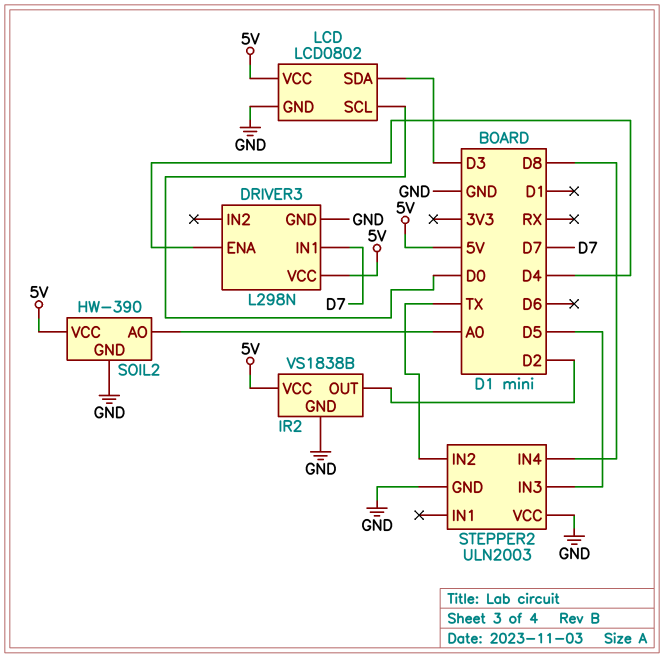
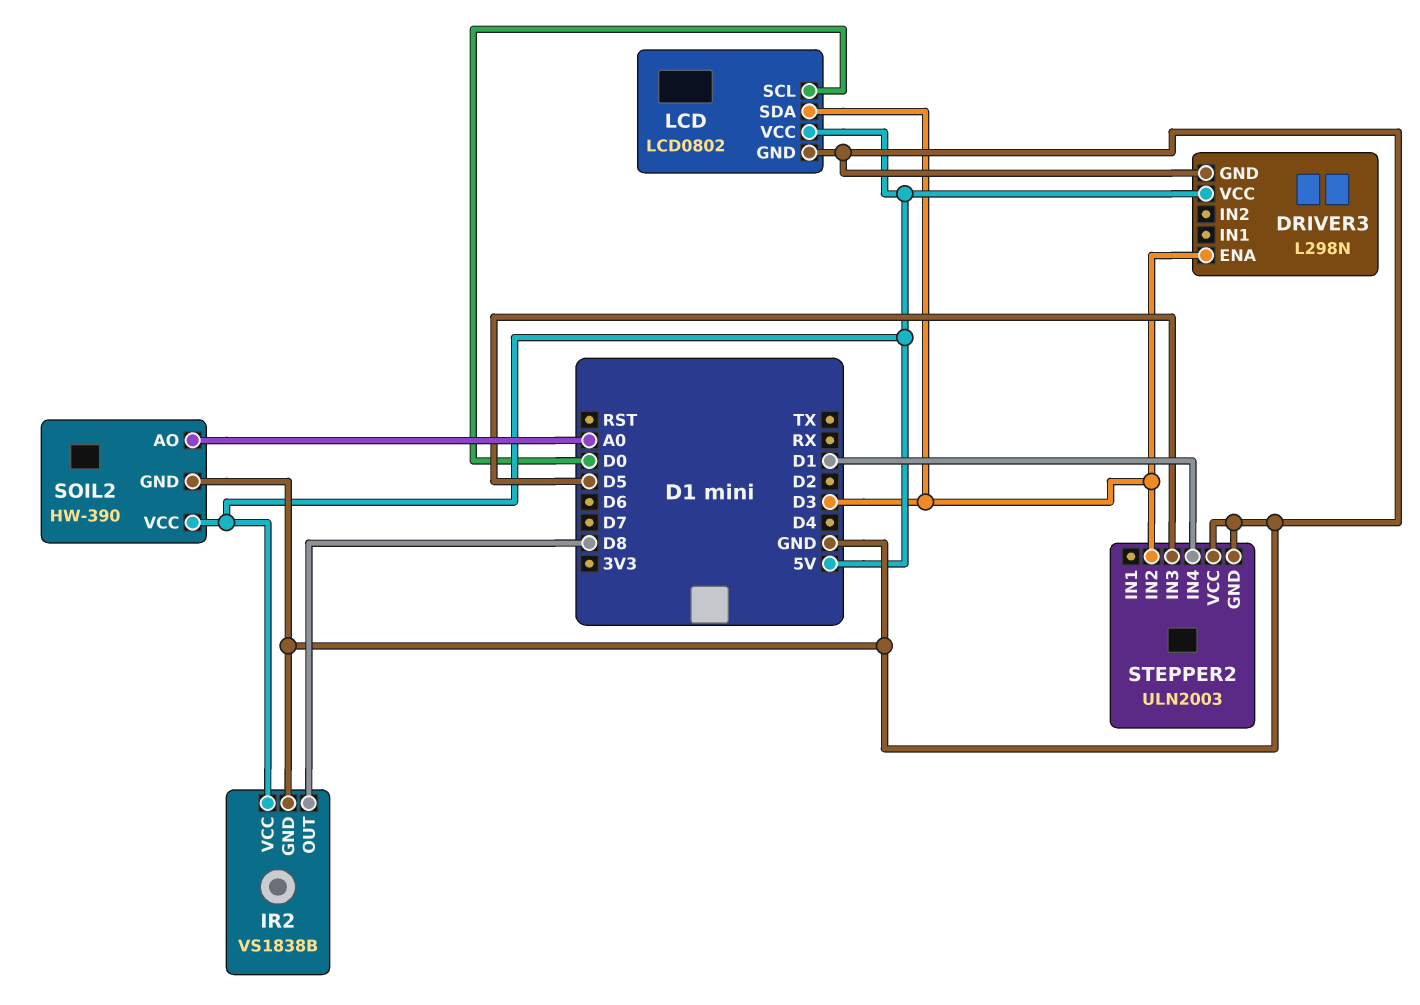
DRIVER3 pin ENA: D4 -> D3
DRIVER3 pin IN1: D7 -> none
IR2 pin OUT: D2 -> D8
STEPPER2 pin IN2: TX -> D3
STEPPER2 pin IN4: D8 -> D1

